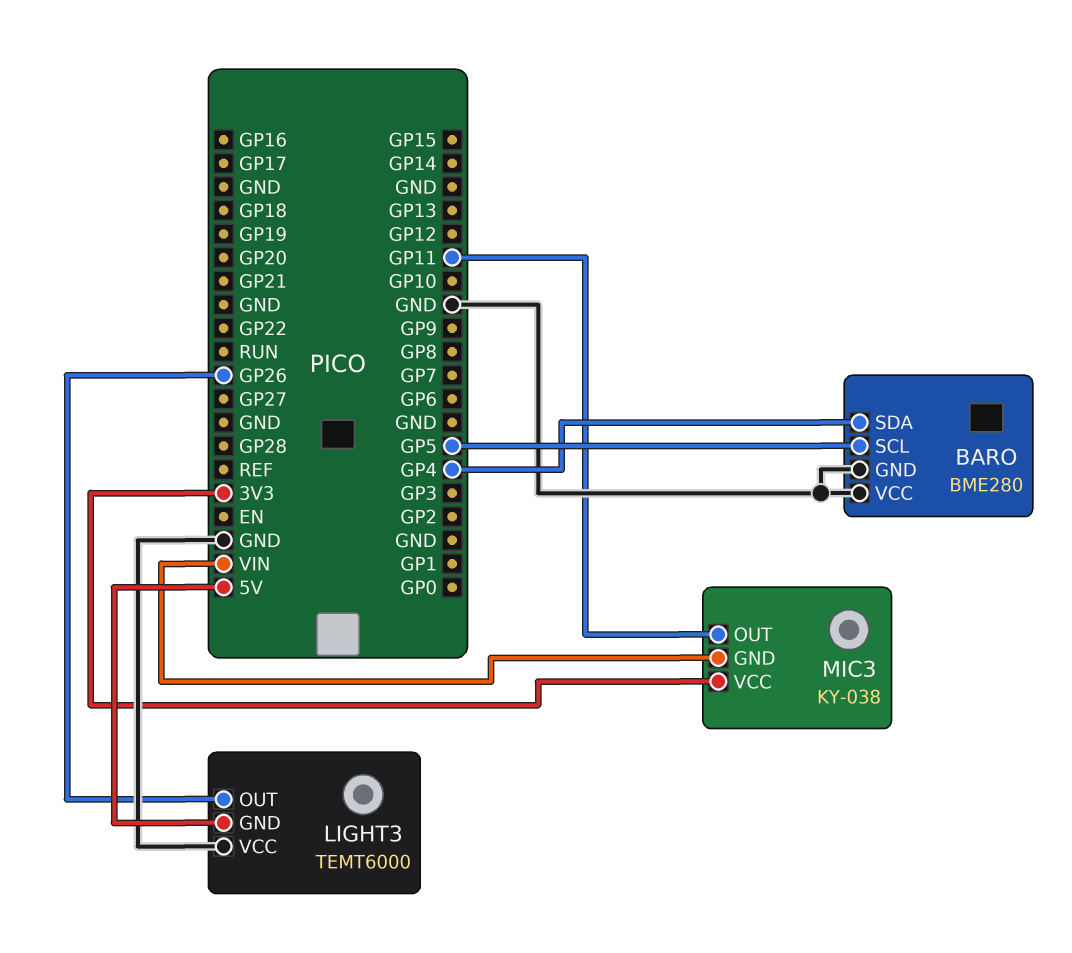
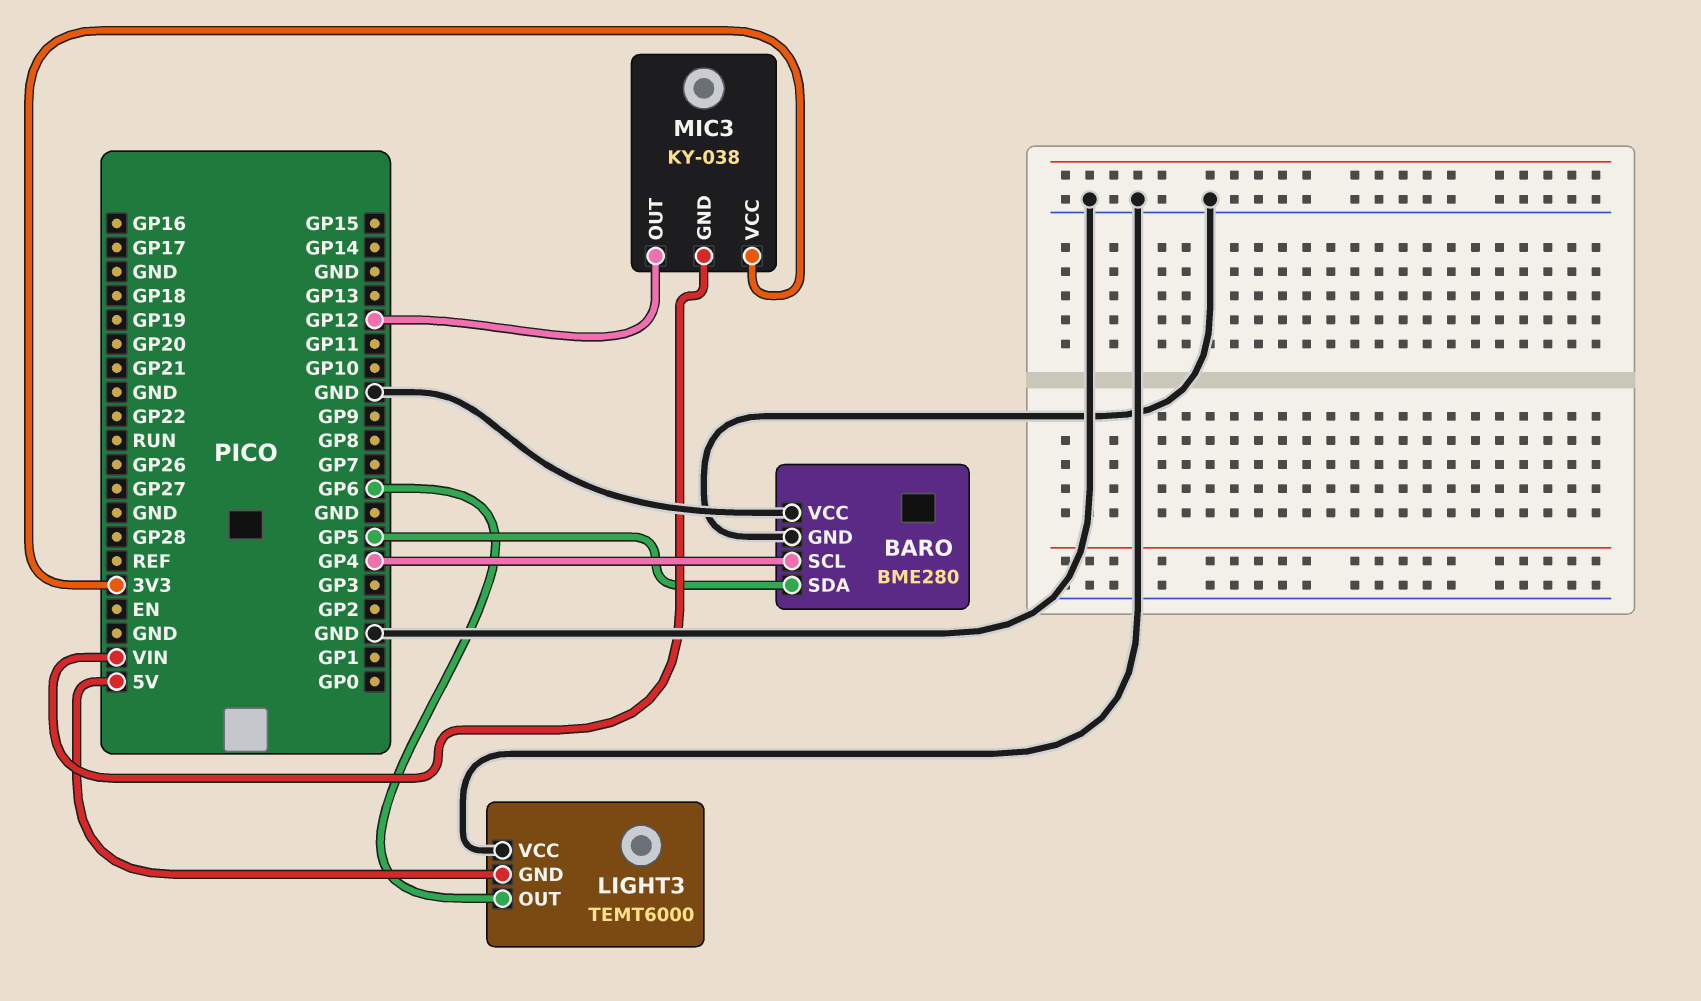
BARO pin SCL: GP5 -> GP4
BARO pin SDA: GP4 -> GP5
LIGHT3 pin OUT: GP26 -> GP6
MIC3 pin OUT: GP11 -> GP12

